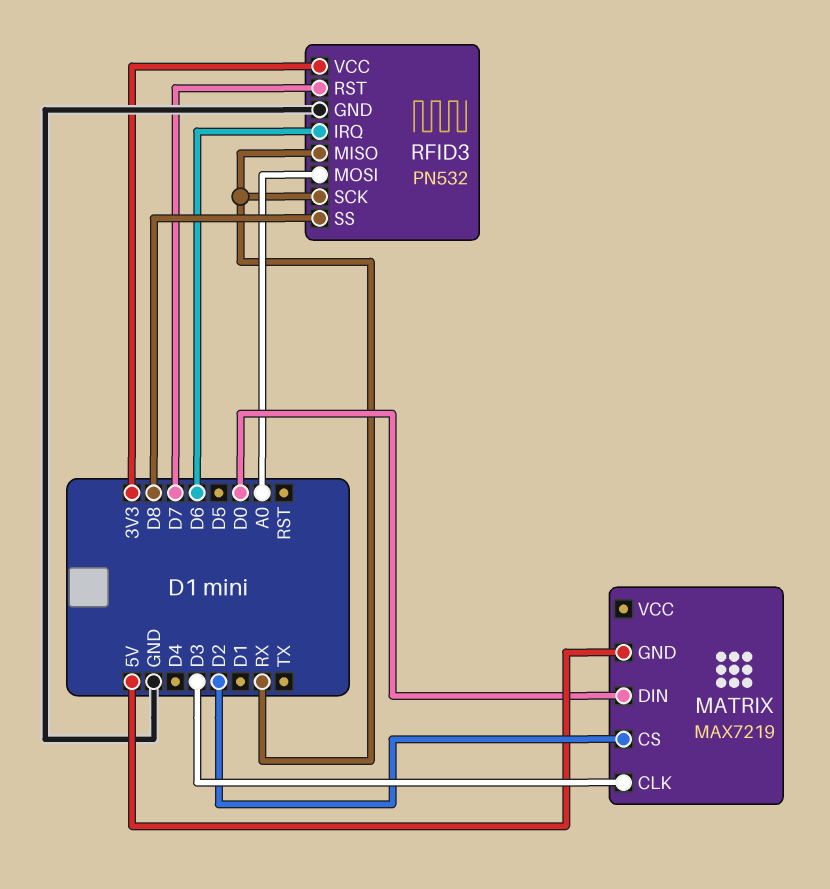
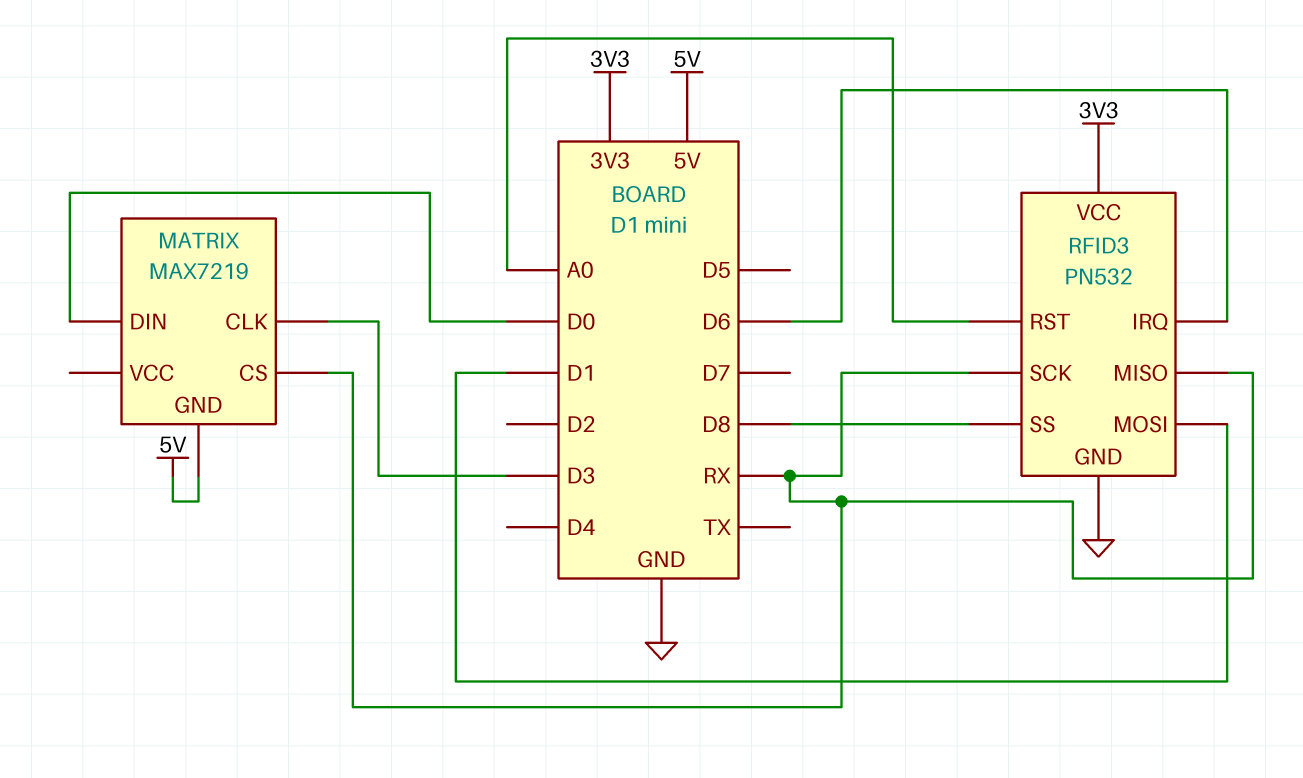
MATRIX pin CS: D2 -> RX
RFID3 pin MOSI: A0 -> D1
RFID3 pin RST: D7 -> A0

